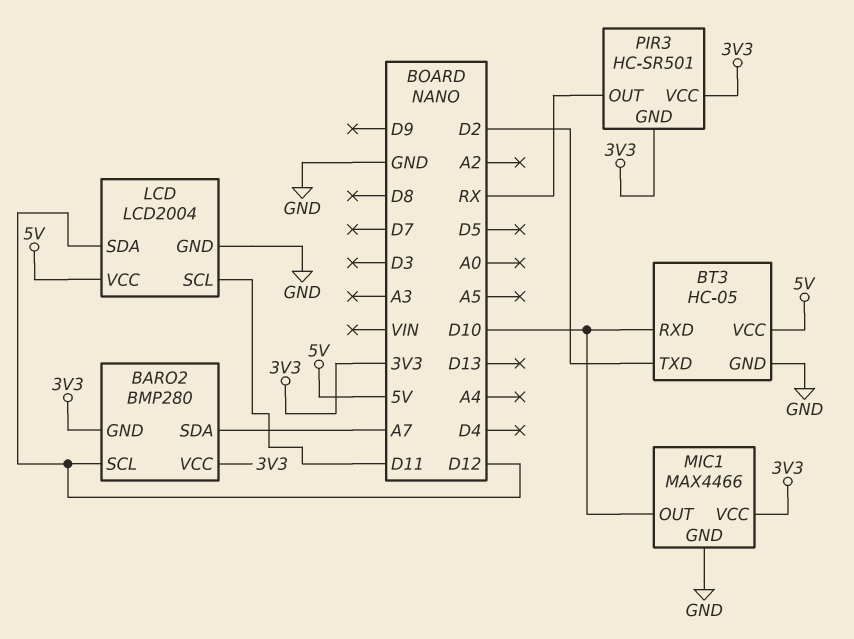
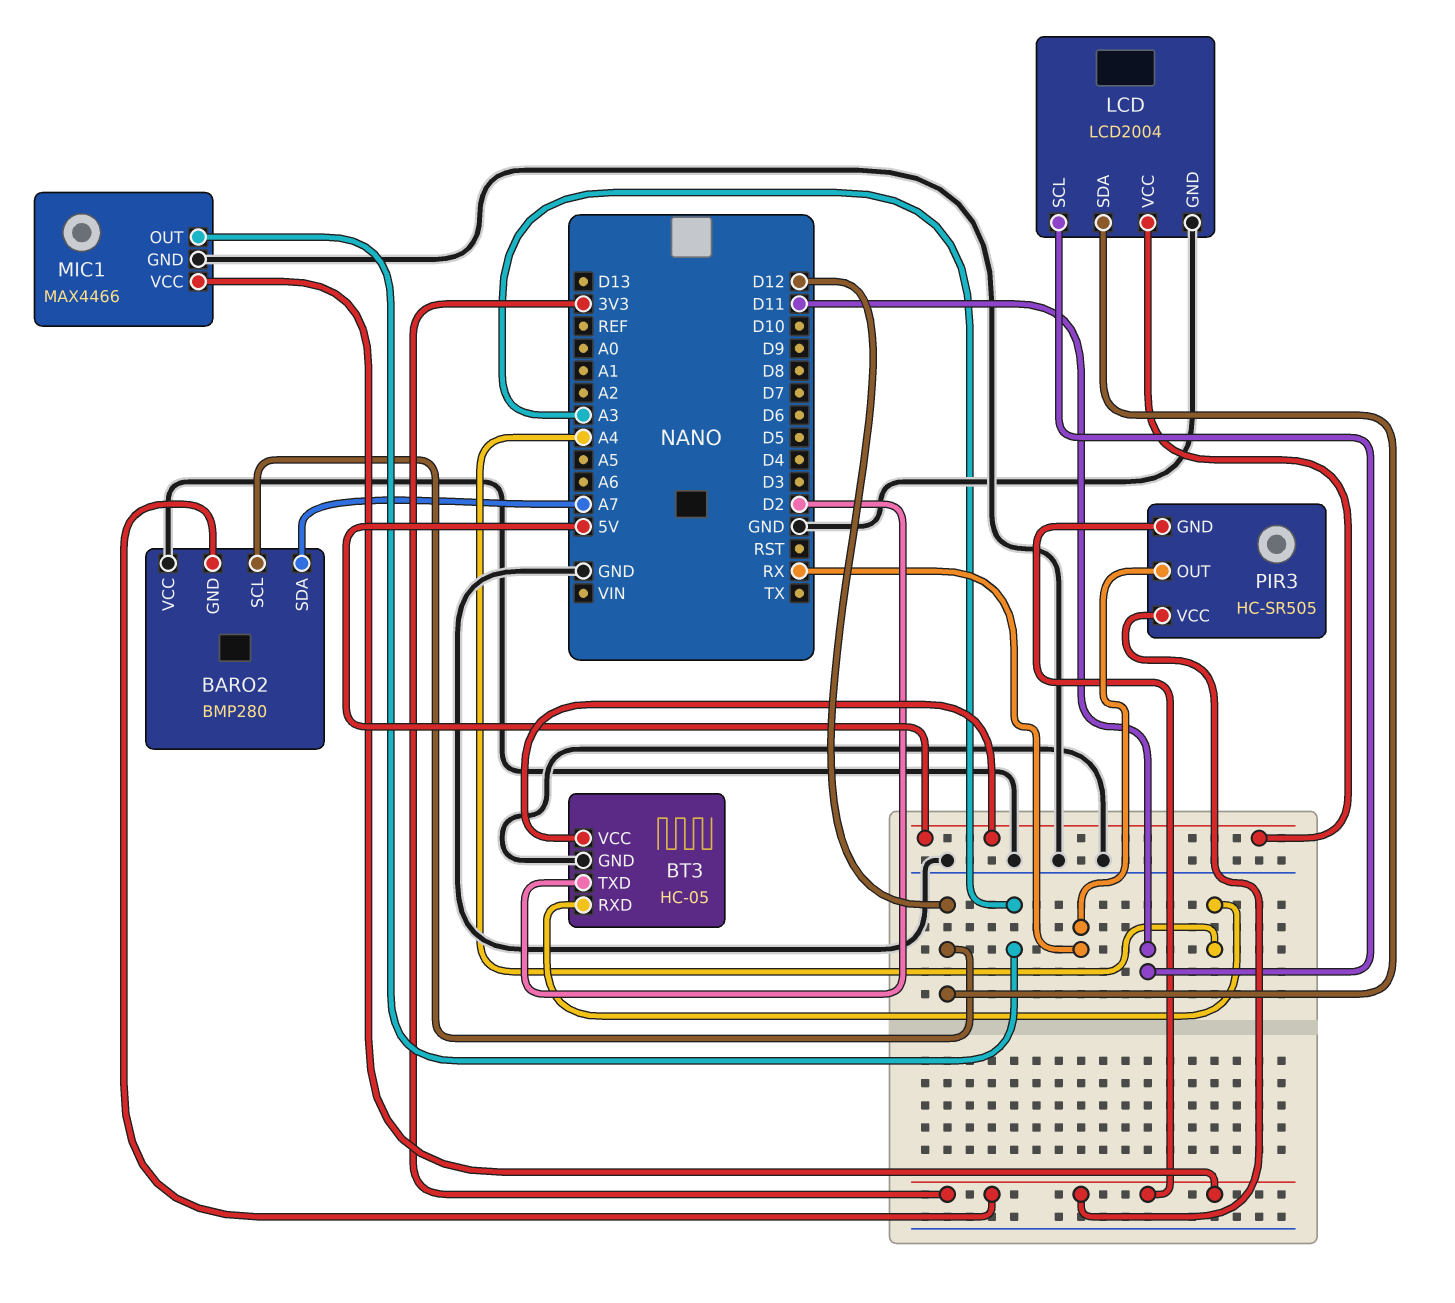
BARO2 pin VCC: 3V3 -> GND
BT3 pin RXD: D10 -> A4
MIC1 pin OUT: D10 -> A3
PIR3: HC-SR501 -> HC-SR505

